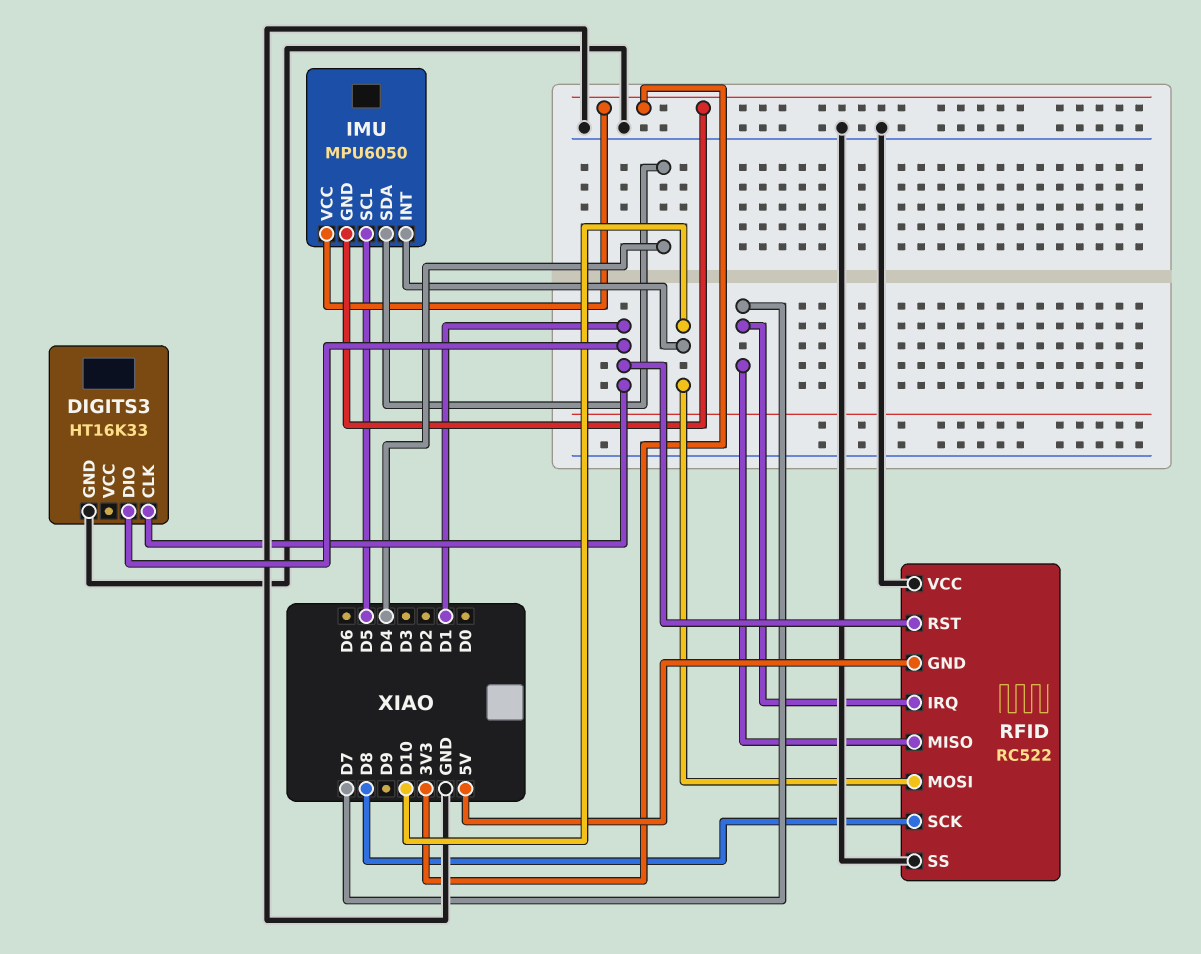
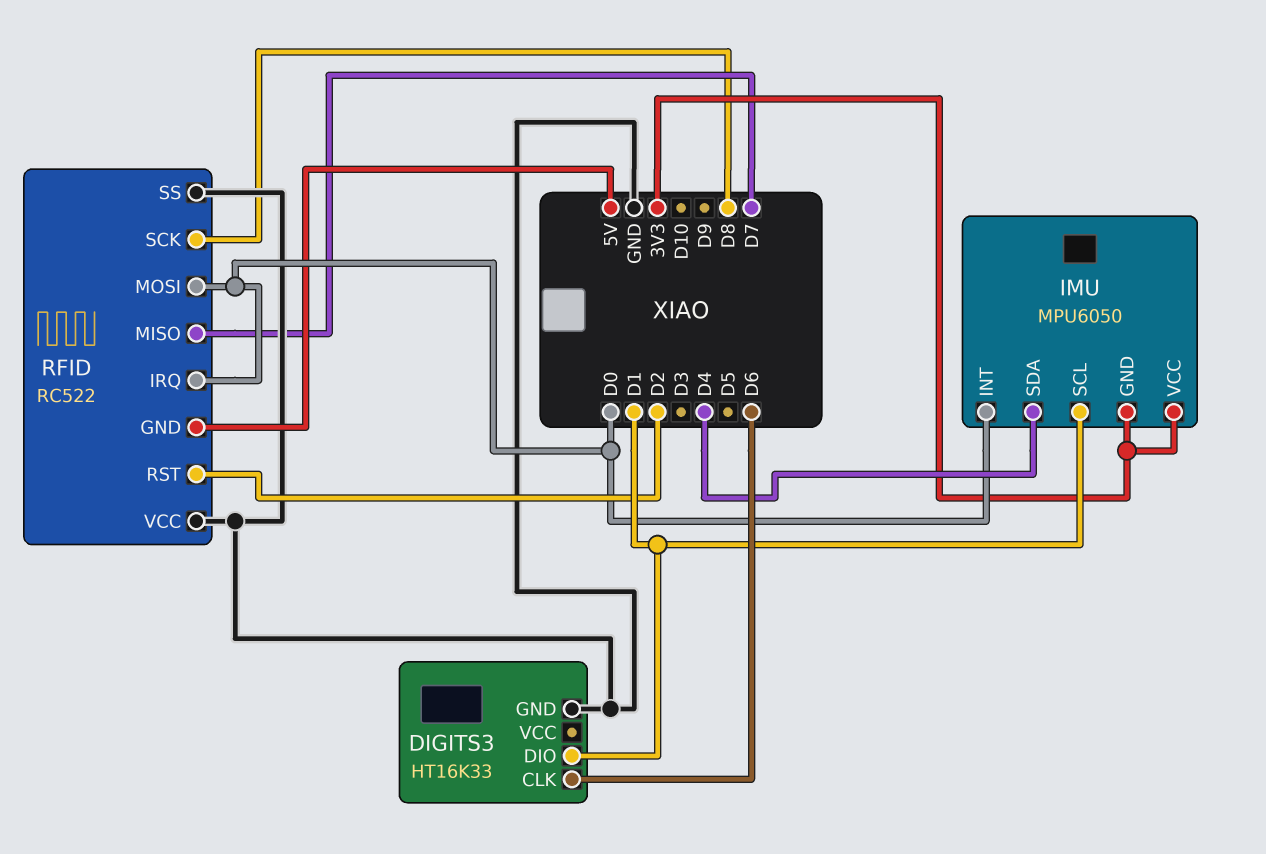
DIGITS3 pin CLK: D1 -> D6
IMU pin INT: D10 -> D0
IMU pin SCL: D5 -> D1
RFID pin IRQ: D7 -> D0
RFID pin MOSI: D10 -> D0
RFID pin RST: D1 -> D2

